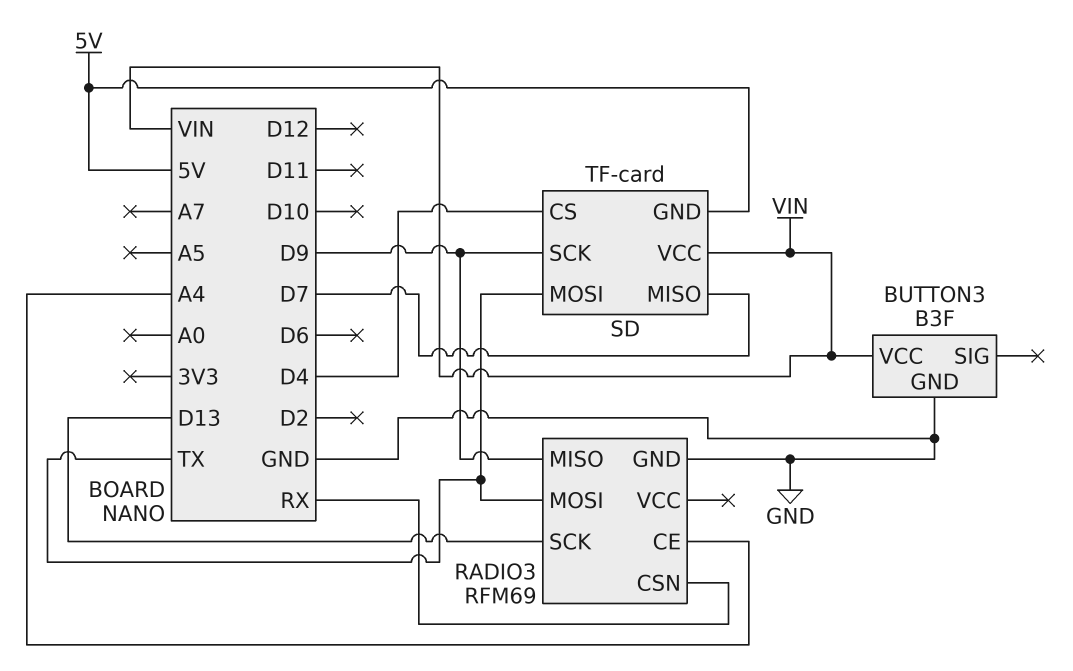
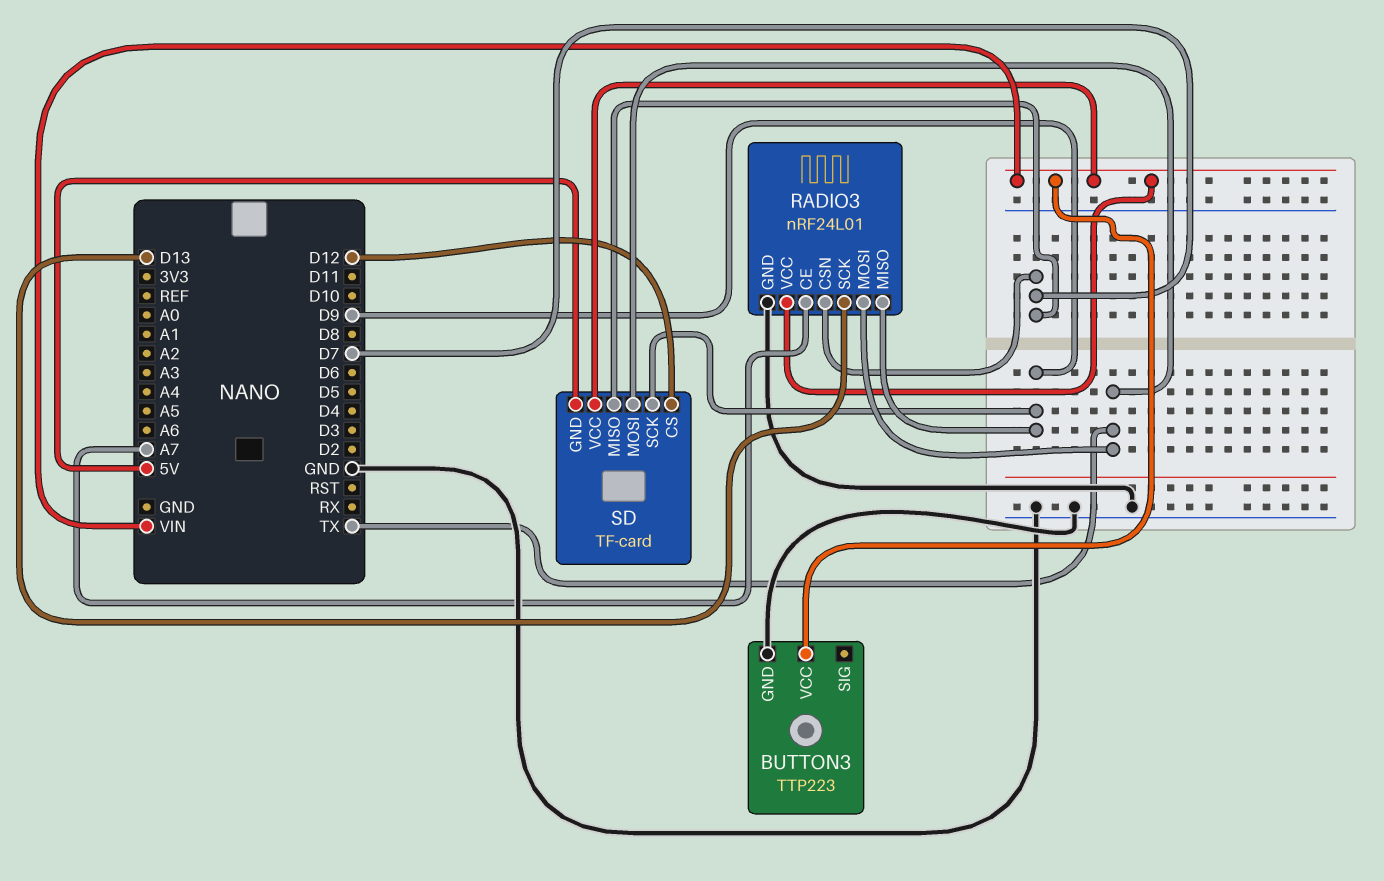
BUTTON3: B3F -> TTP223
RADIO3: RFM69 -> nRF24L01
RADIO3 pin CE: A4 -> A7
RADIO3 pin CSN: RX -> D7
RADIO3 pin VCC: none -> VIN
SD pin CS: D4 -> D12

